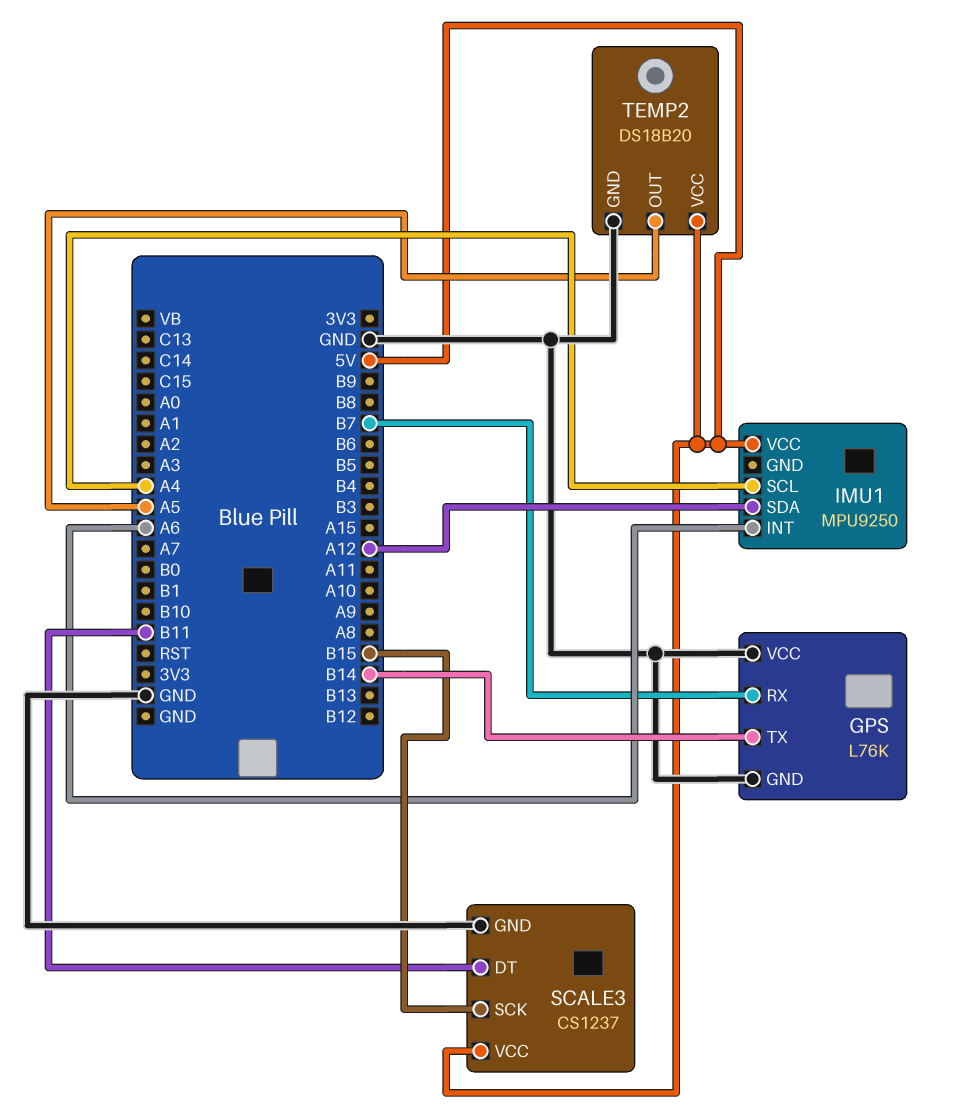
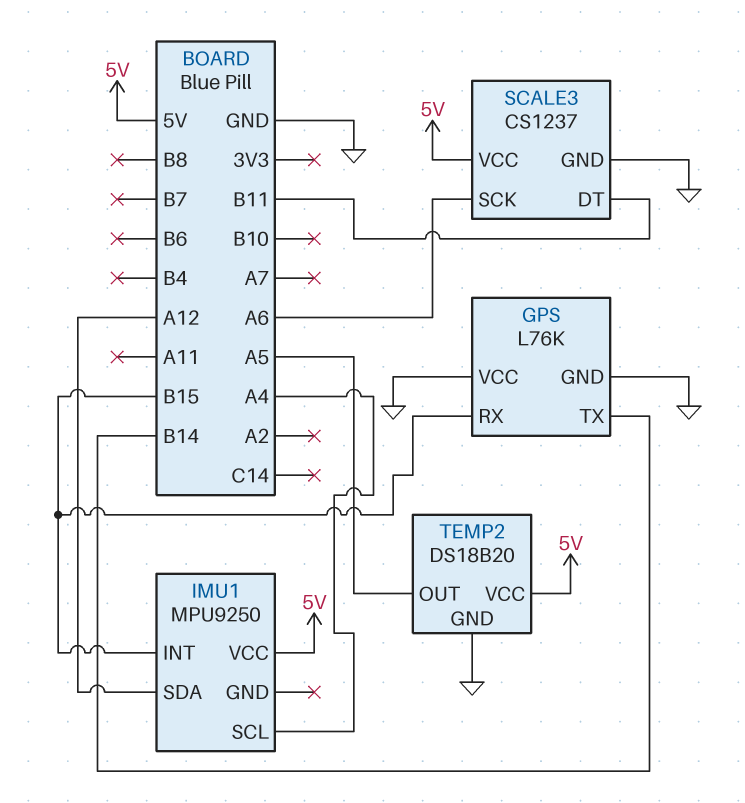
GPS pin RX: B7 -> B15
IMU1 pin INT: A6 -> B15
SCALE3 pin SCK: B15 -> A6

